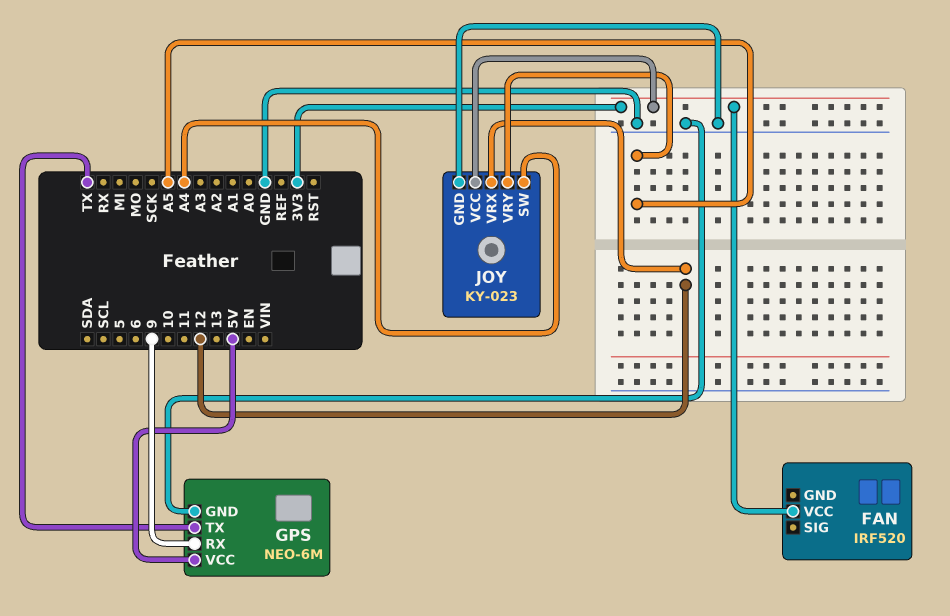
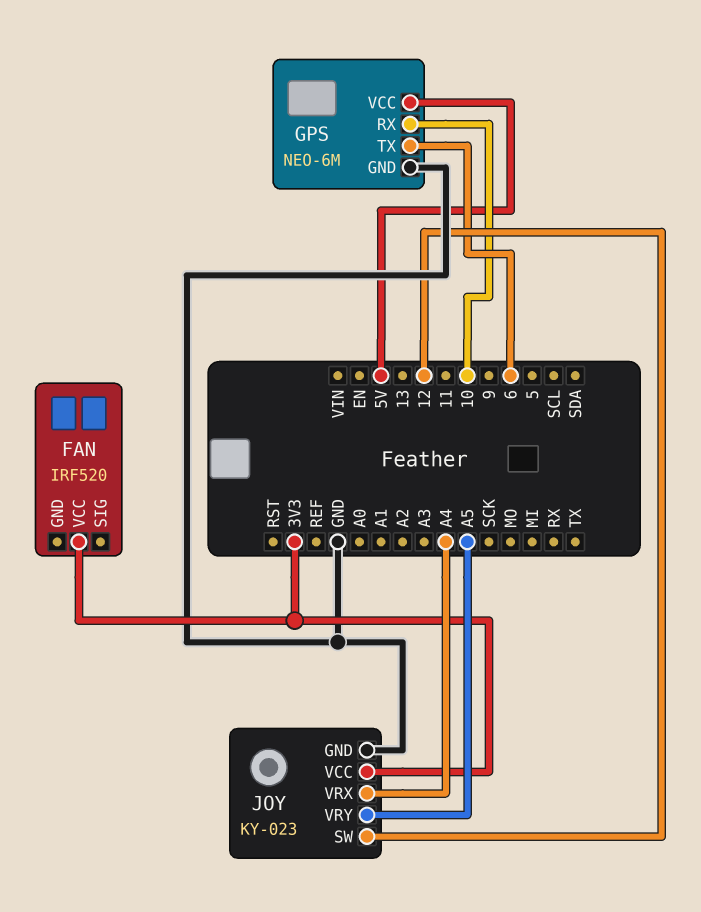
GPS pin RX: 9 -> 10
GPS pin TX: TX -> 6
JOY pin SW: A4 -> 12
JOY pin VRX: 12 -> A4

